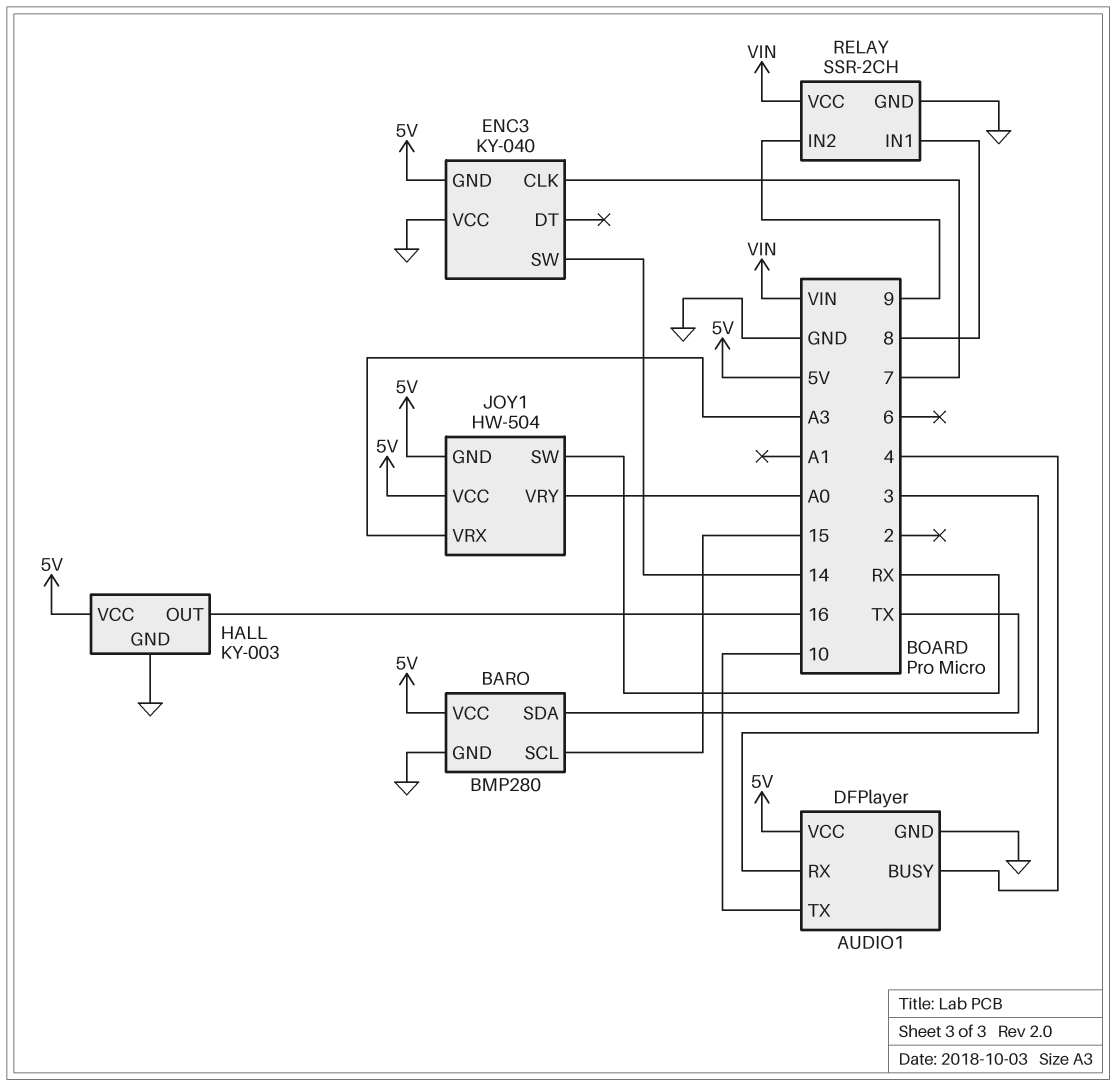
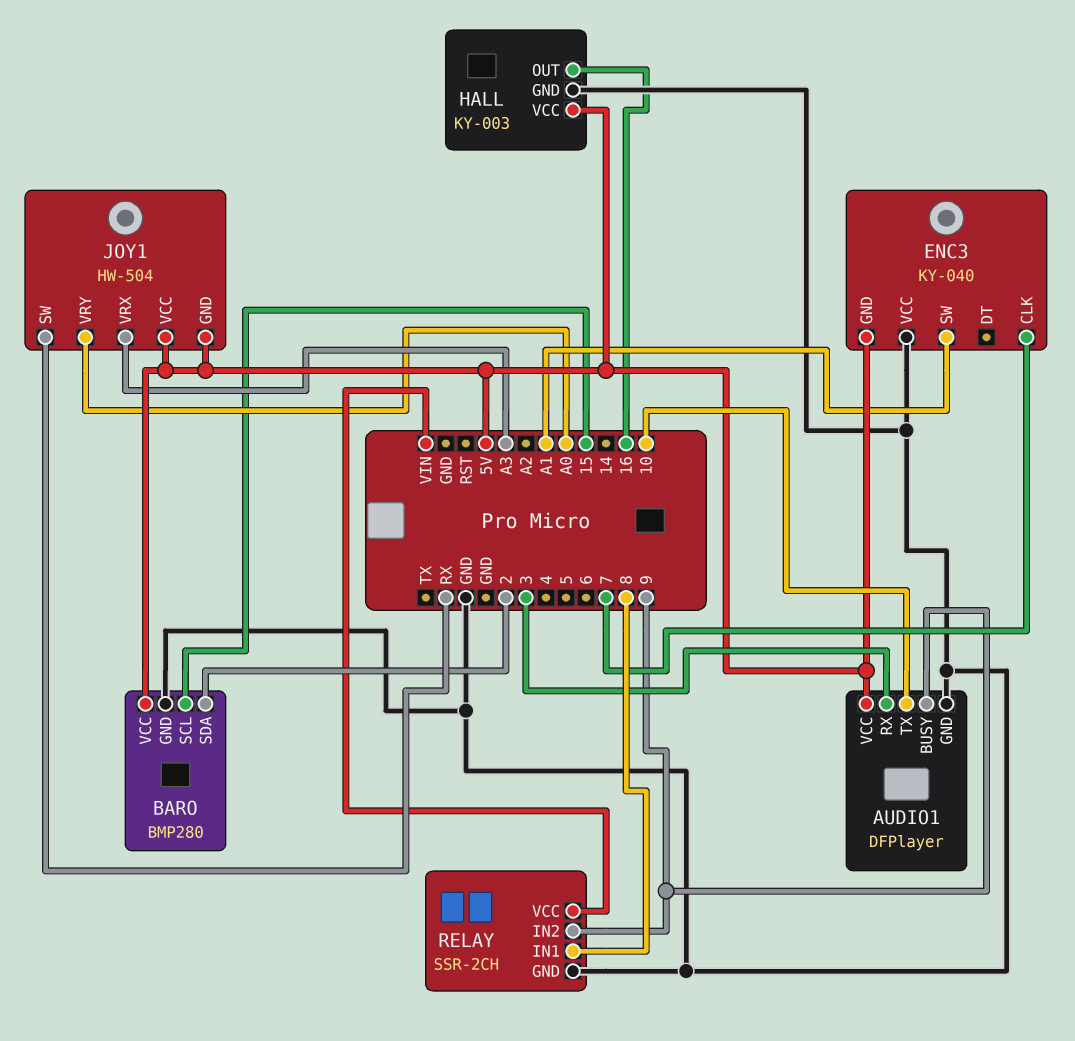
AUDIO1 pin BUSY: 4 -> 9
BARO pin SDA: TX -> 2
ENC3 pin SW: 14 -> A1

